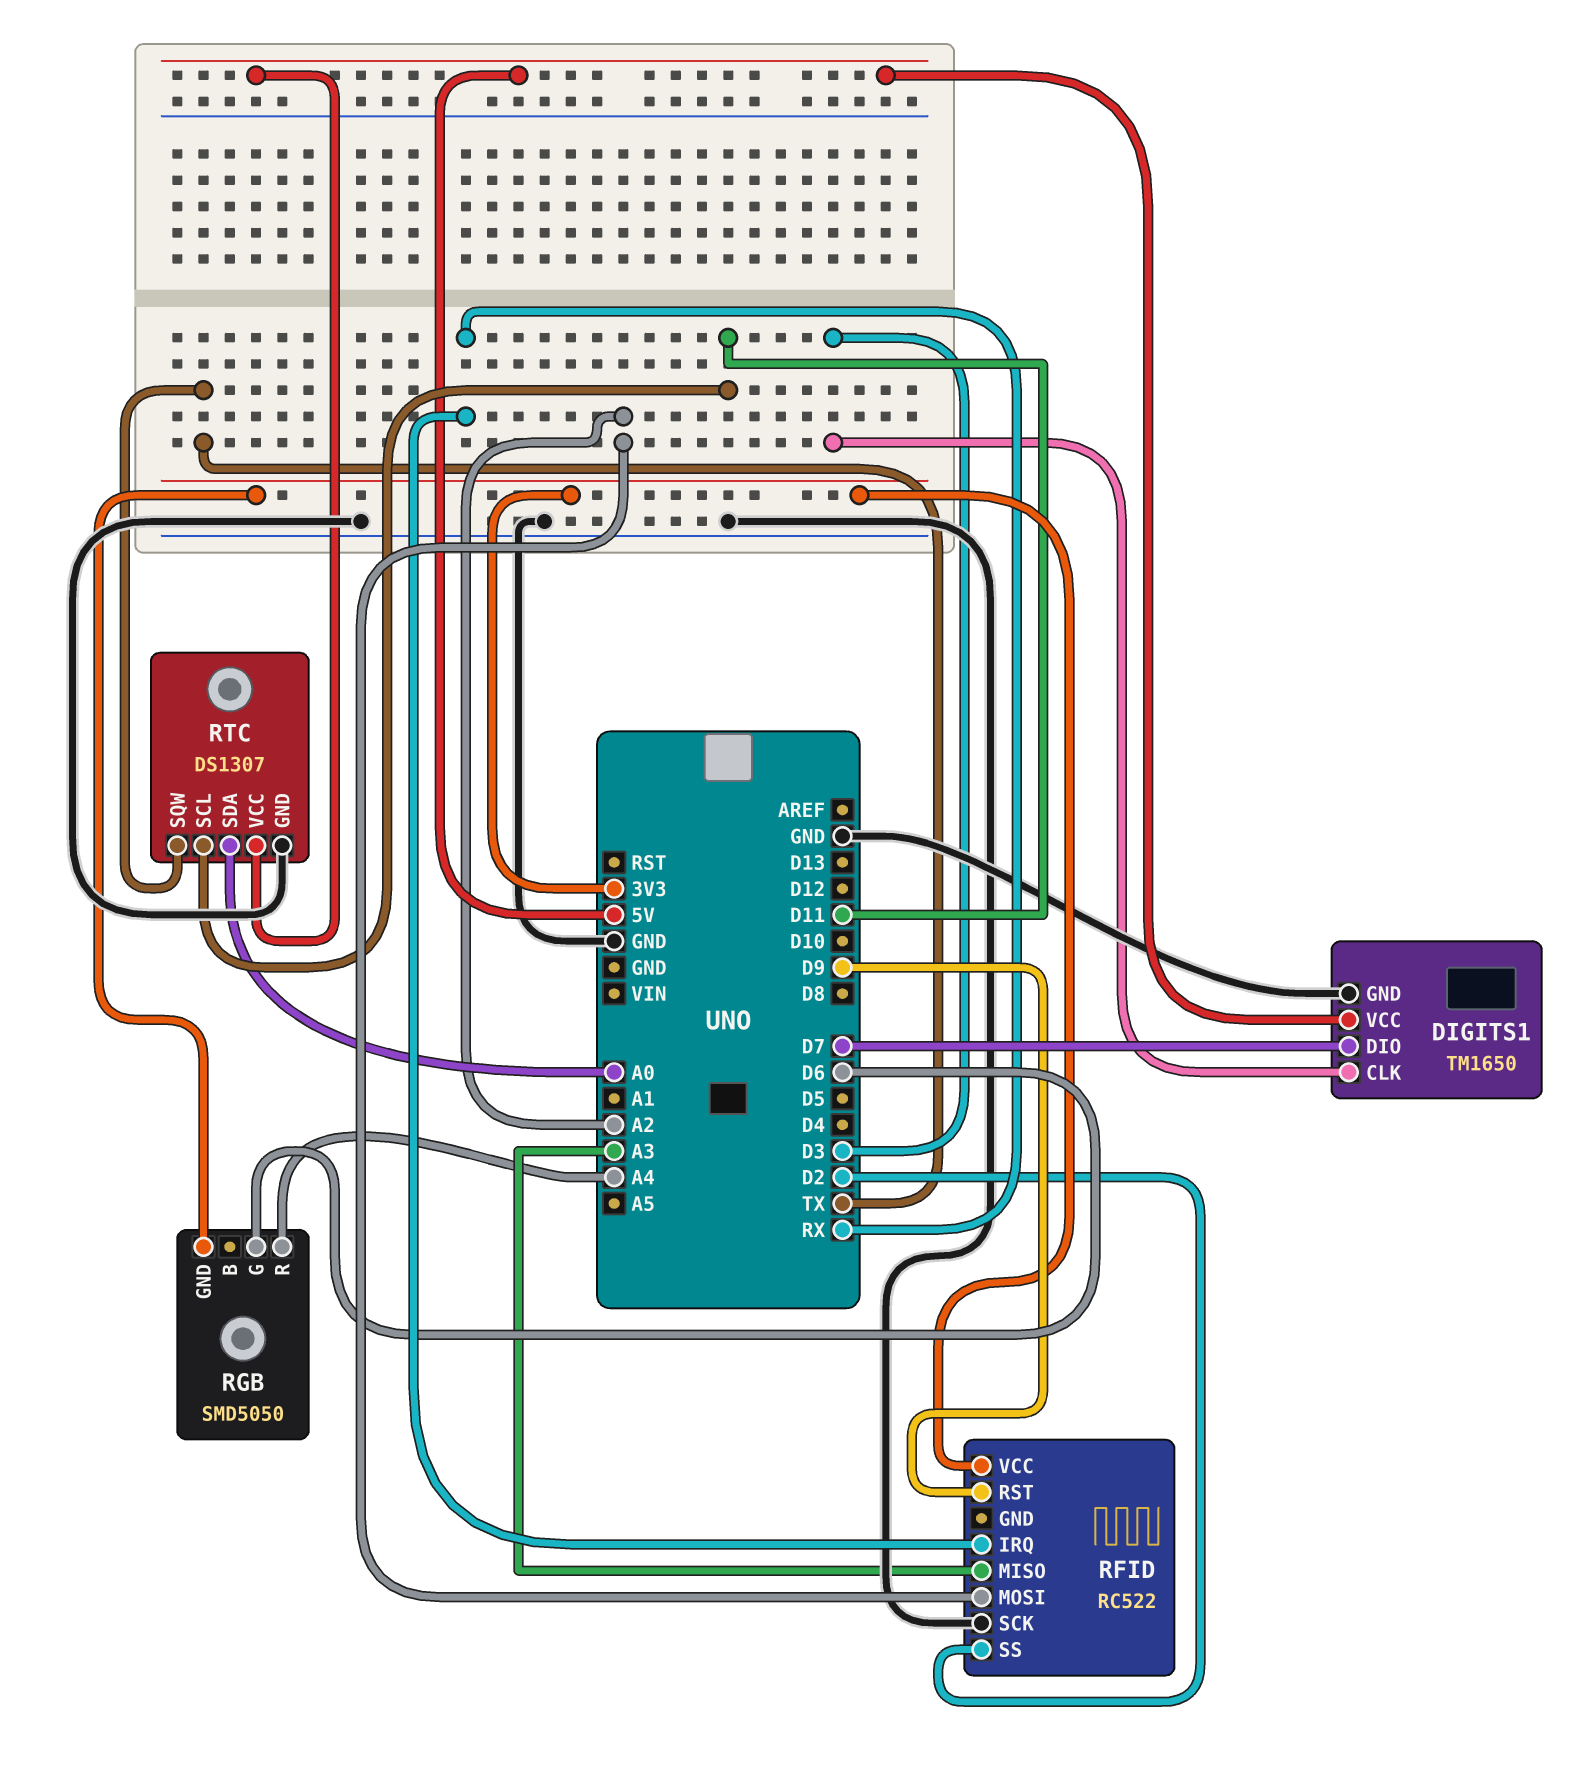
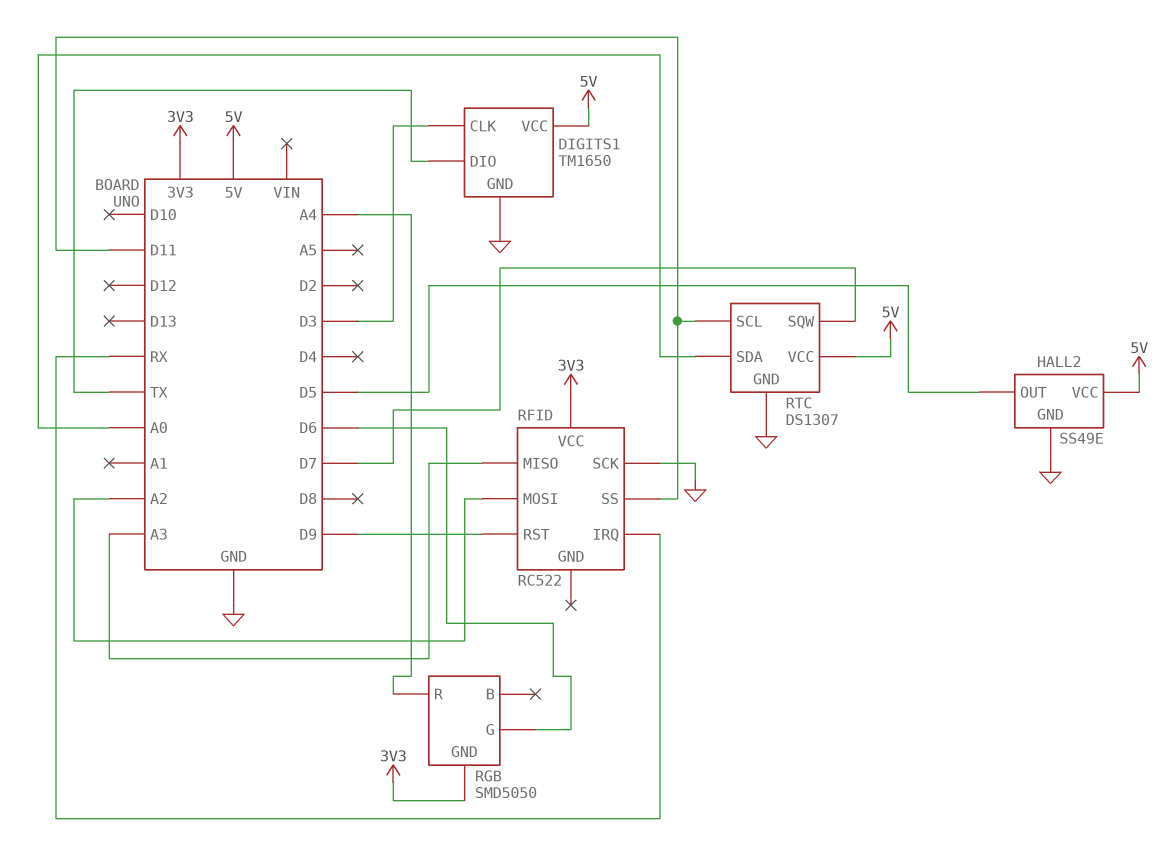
DIGITS1 pin DIO: D7 -> TX
HALL2: none -> SS49E
HALL2 pin GND: none -> GND
HALL2 pin OUT: none -> D5
HALL2 pin VCC: none -> 5V
RFID pin SS: D2 -> D11
RTC pin SQW: TX -> D7

